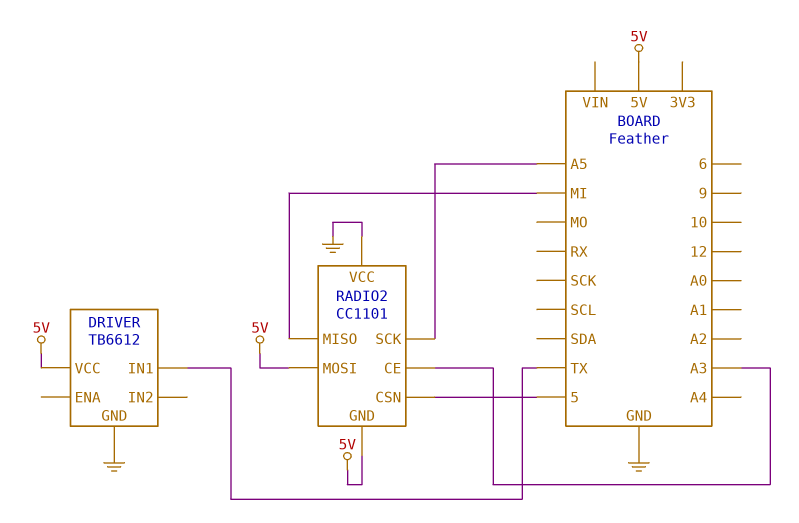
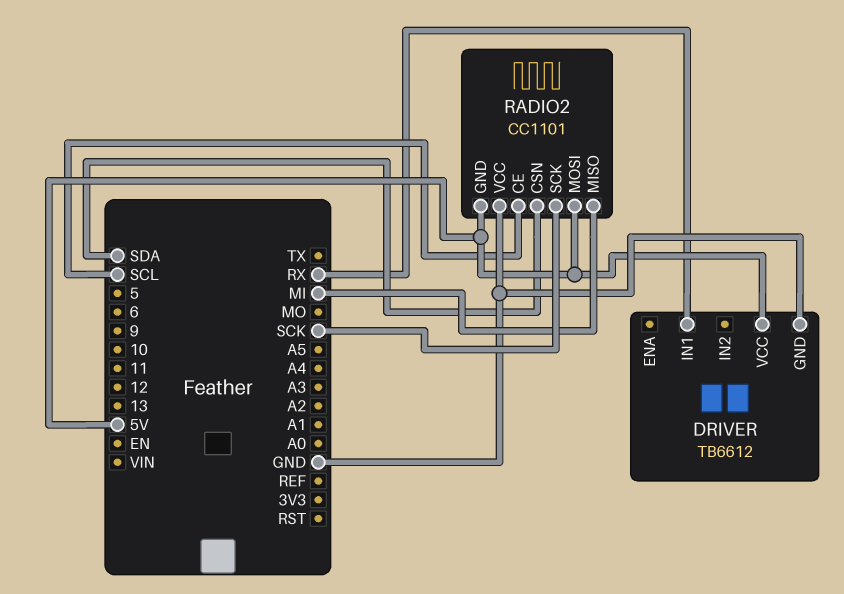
DRIVER pin IN1: TX -> RX
RADIO2 pin CE: A3 -> SCL
RADIO2 pin CSN: 5 -> SDA
RADIO2 pin SCK: A5 -> SCK

